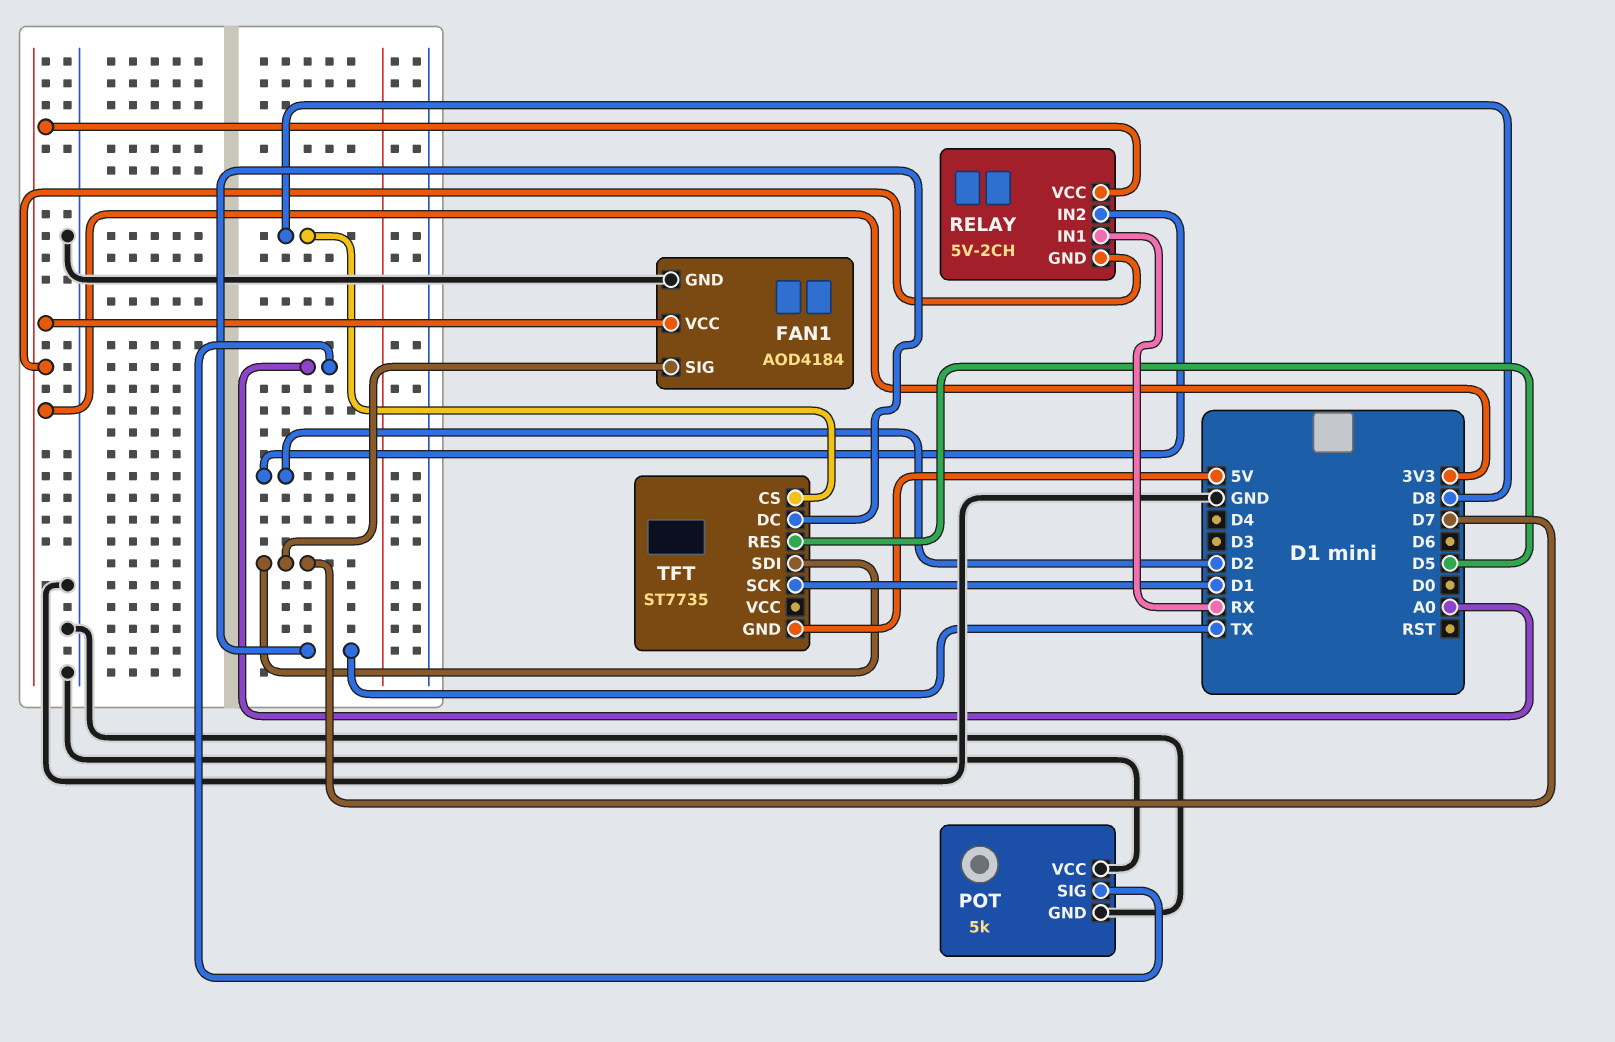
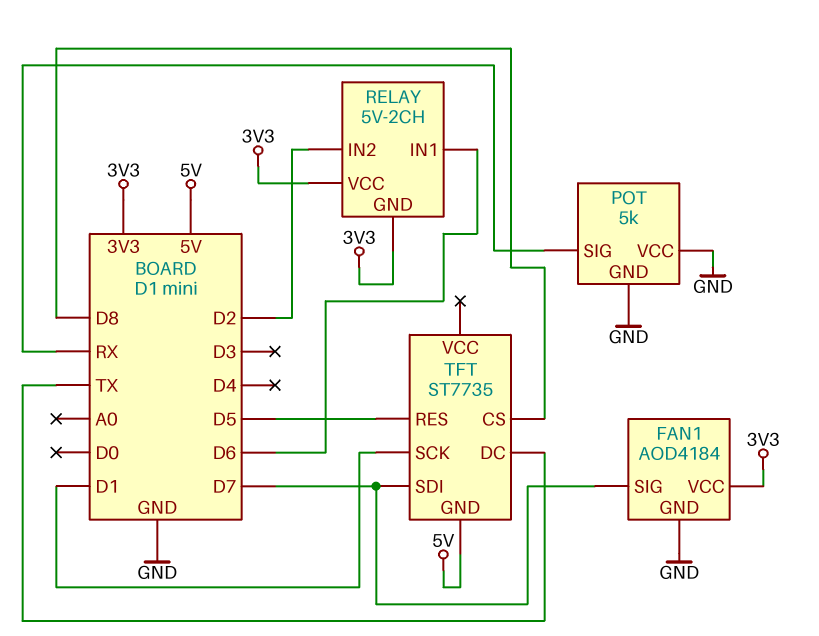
POT pin SIG: A0 -> RX
RELAY pin IN1: RX -> D6

